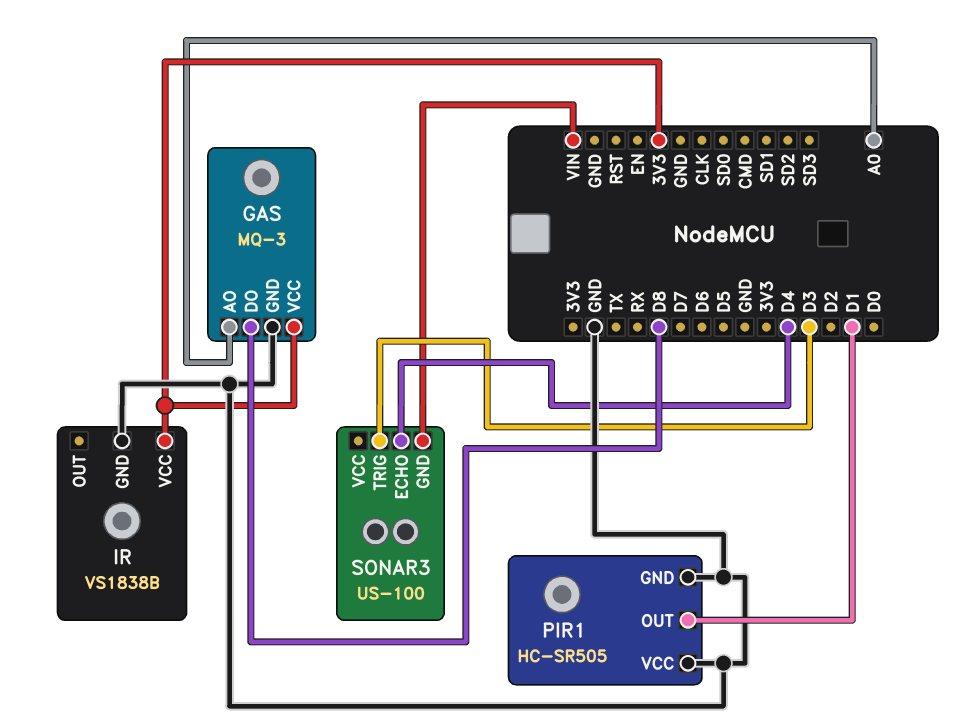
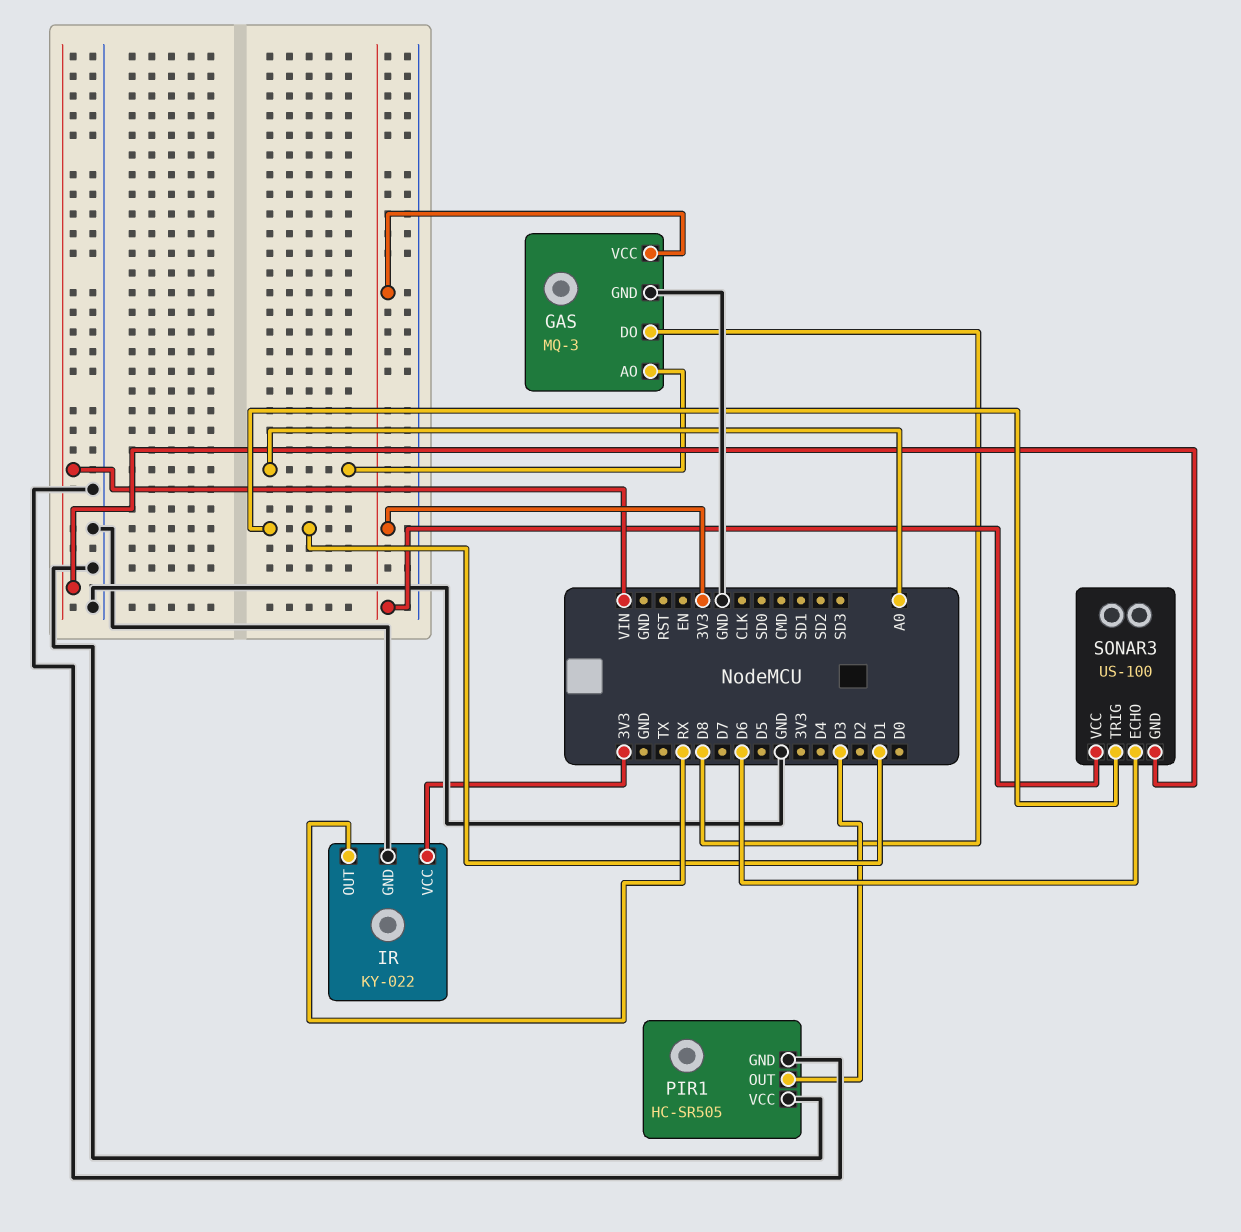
IR: VS1838B -> KY-022
IR pin OUT: none -> RX
PIR1 pin OUT: D1 -> D3
SONAR3 pin ECHO: D4 -> D6
SONAR3 pin TRIG: D3 -> D1
SONAR3 pin VCC: none -> 3V3

